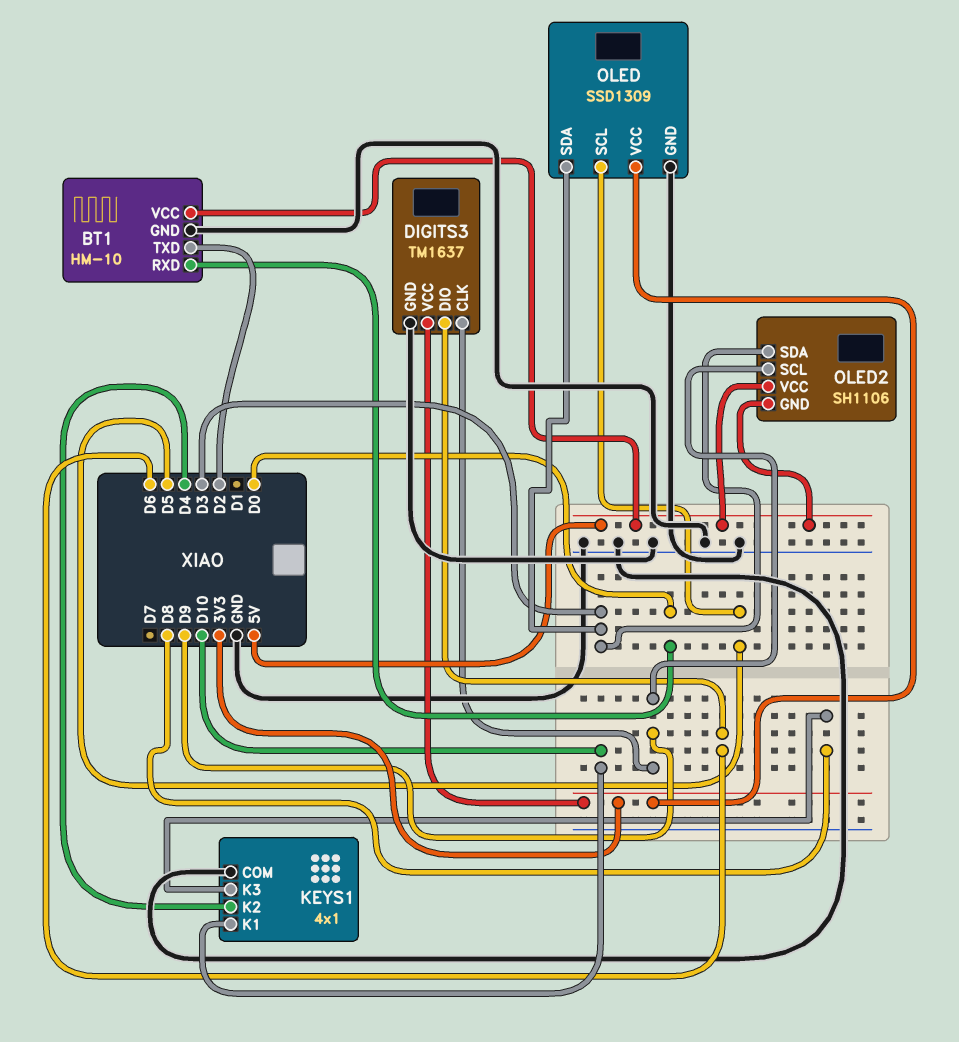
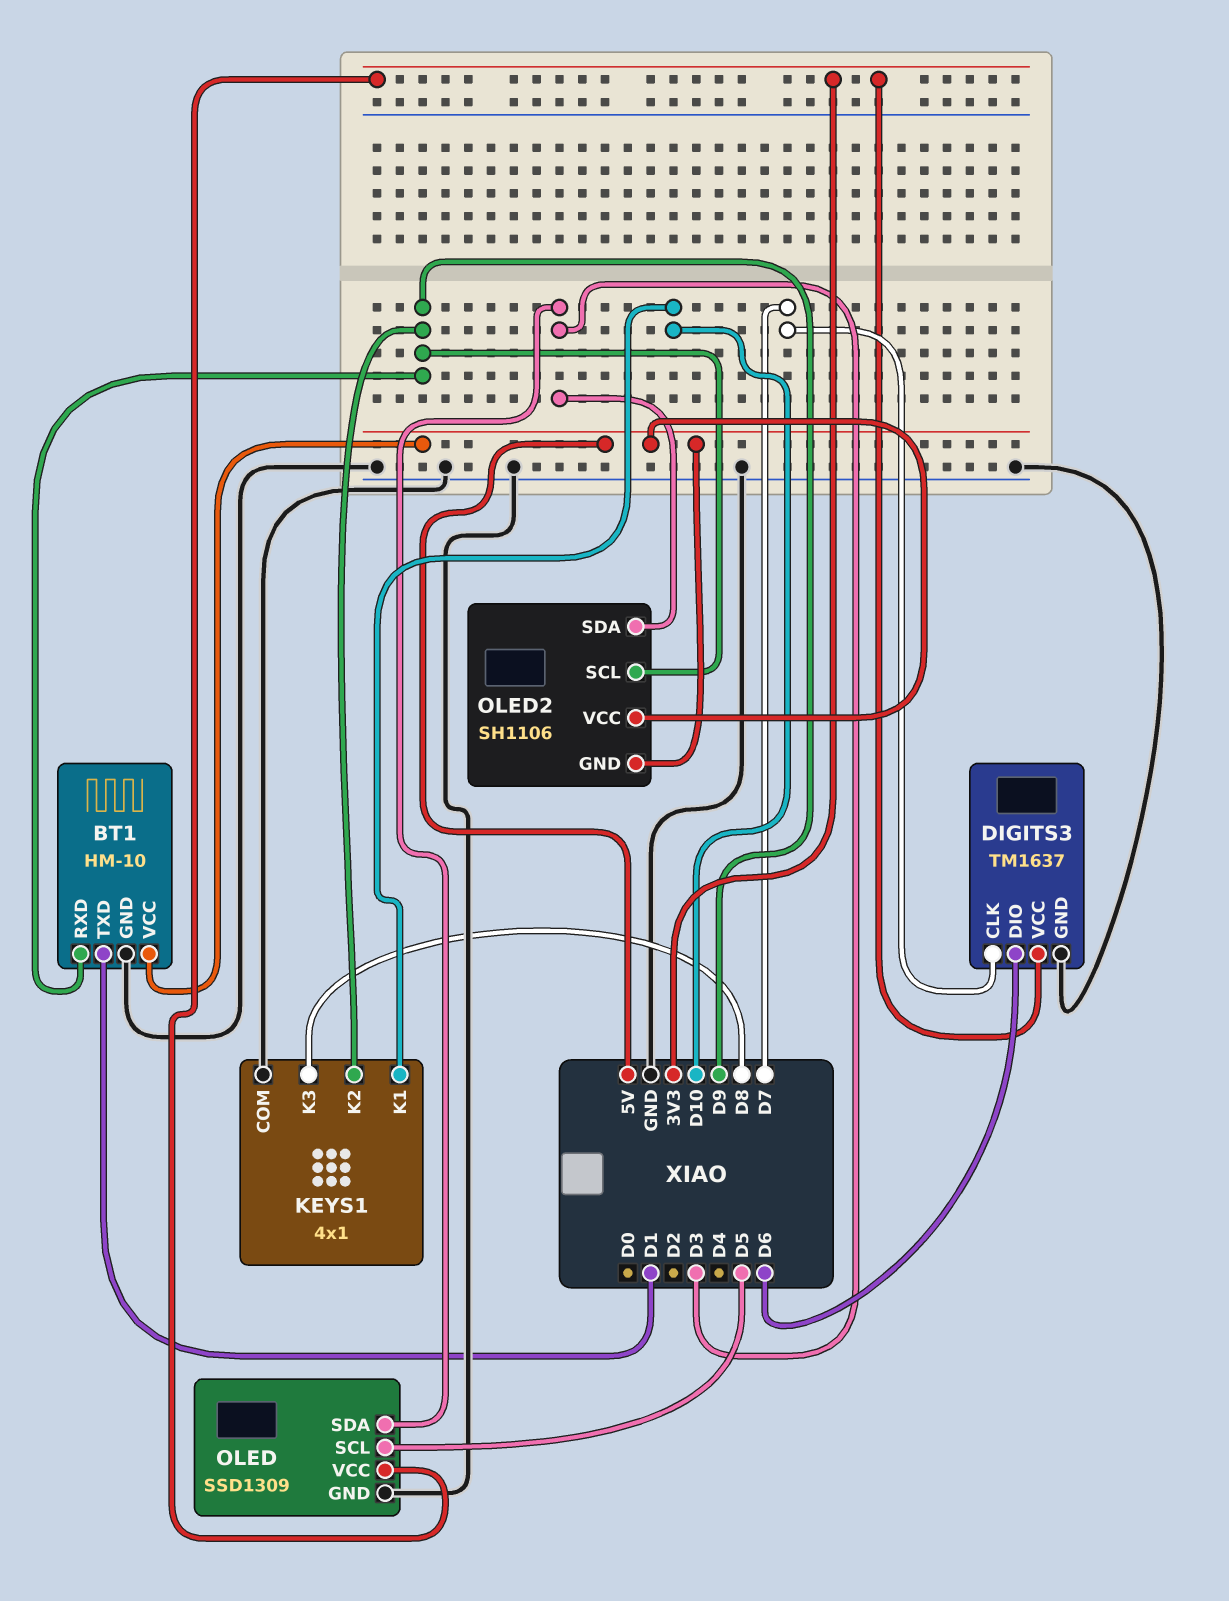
BT1 pin RXD: D0 -> D9
BT1 pin TXD: D2 -> D1
DIGITS3 pin CLK: D9 -> D7
KEYS1 pin K2: D4 -> D9

